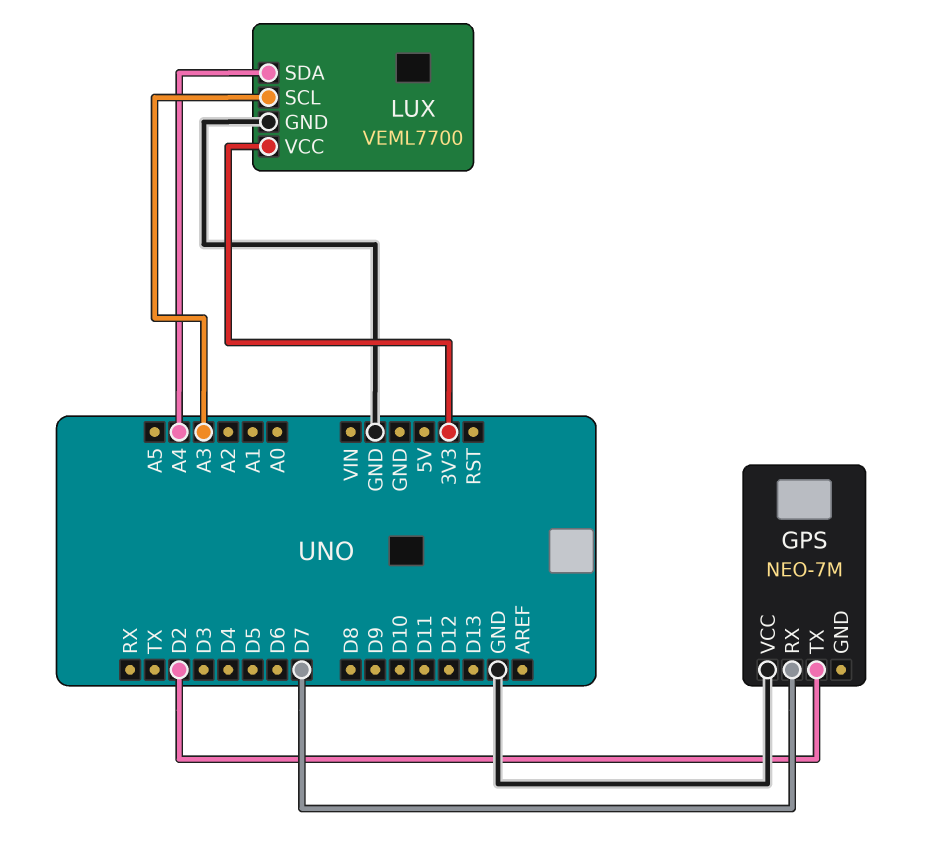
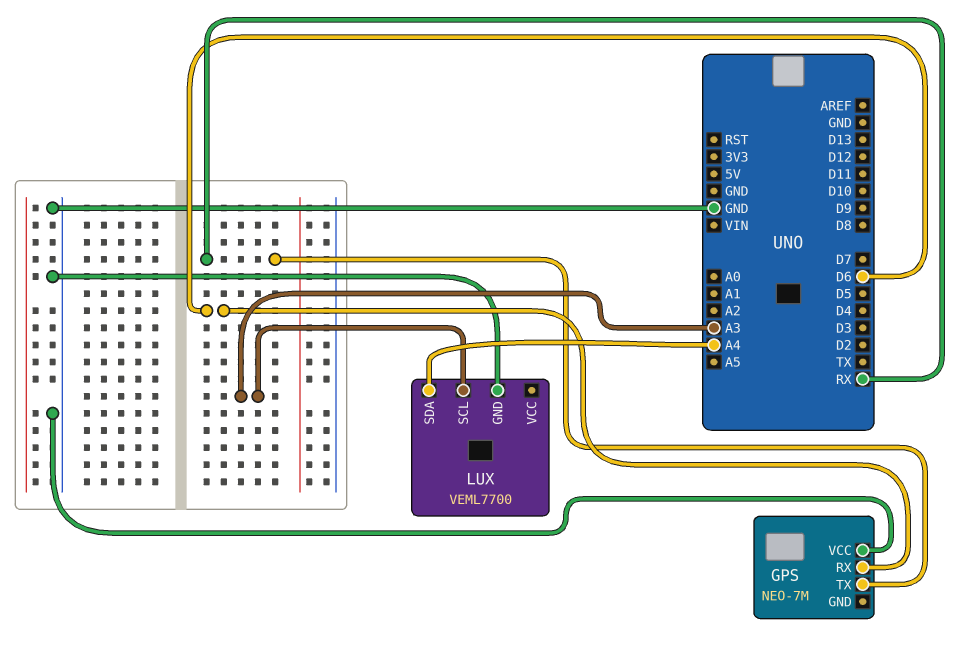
GPS pin RX: D7 -> D6
GPS pin TX: D2 -> RX
LUX pin VCC: 3V3 -> none

